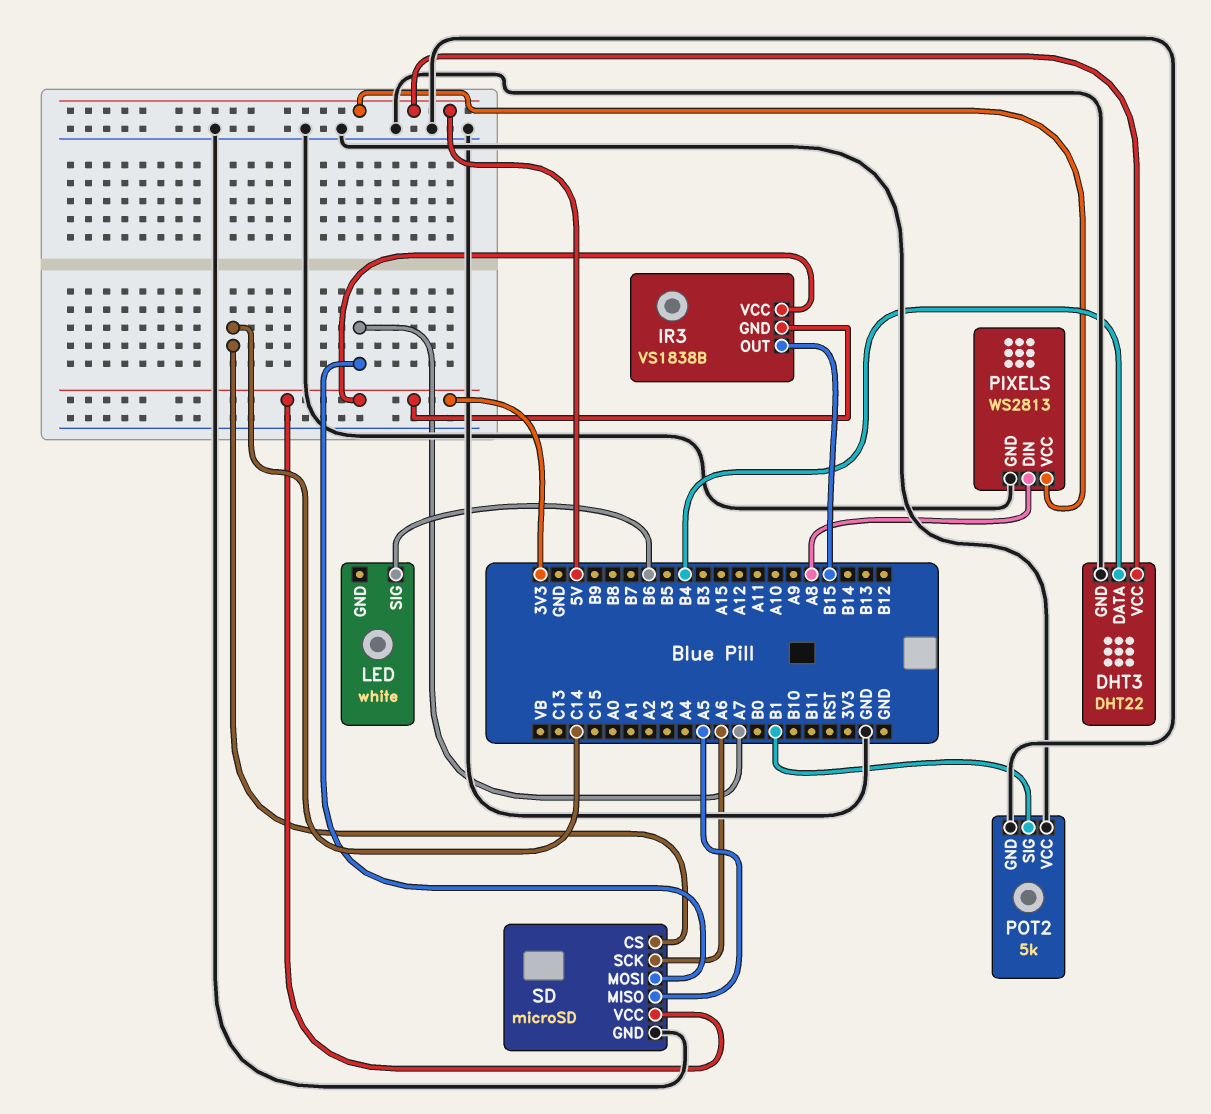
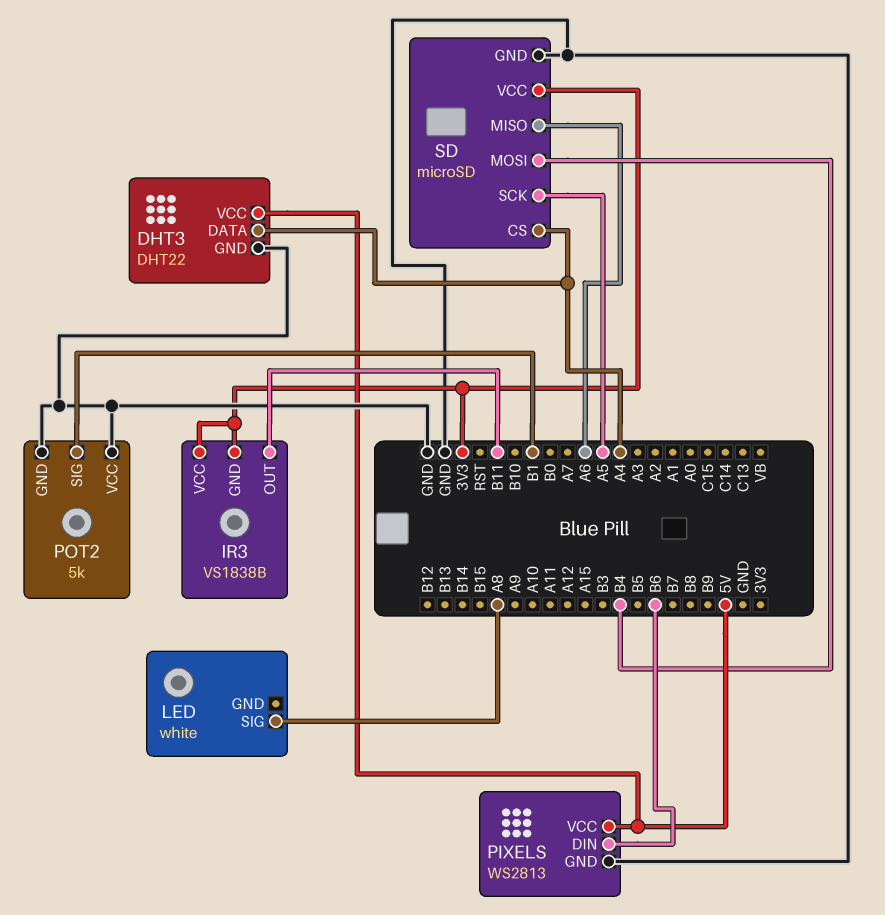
DHT3 pin DATA: B4 -> A4
IR3 pin OUT: B15 -> B11
LED pin SIG: B6 -> A8
PIXELS pin DIN: A8 -> B6
SD pin CS: C14 -> A4
SD pin MISO: A5 -> A6
SD pin MOSI: A7 -> B4
SD pin SCK: A6 -> A5

